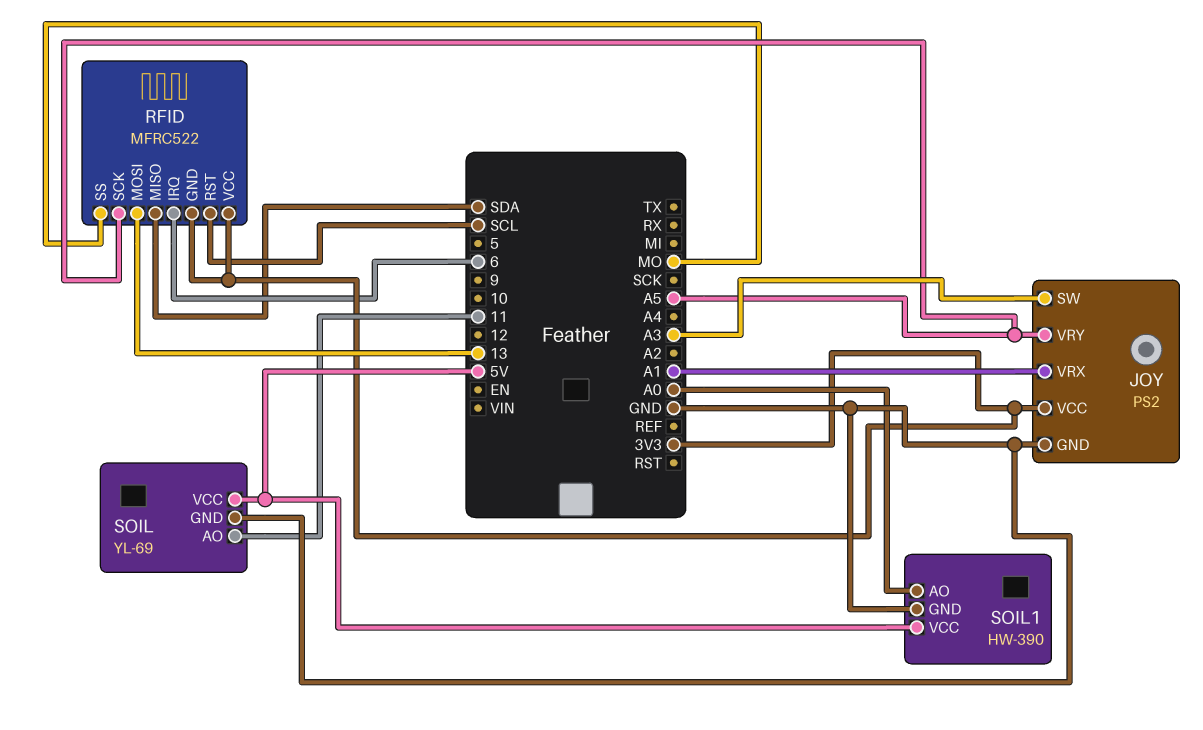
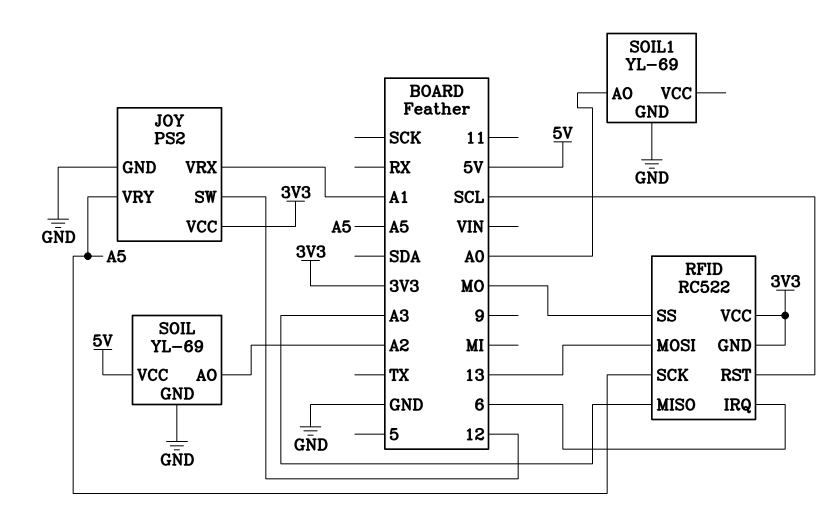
JOY pin SW: A3 -> 12
RFID: MFRC522 -> RC522
RFID pin MISO: SDA -> A3
SOIL pin AO: 11 -> A2
SOIL1: HW-390 -> YL-69
SOIL1 pin VCC: 5V -> none

